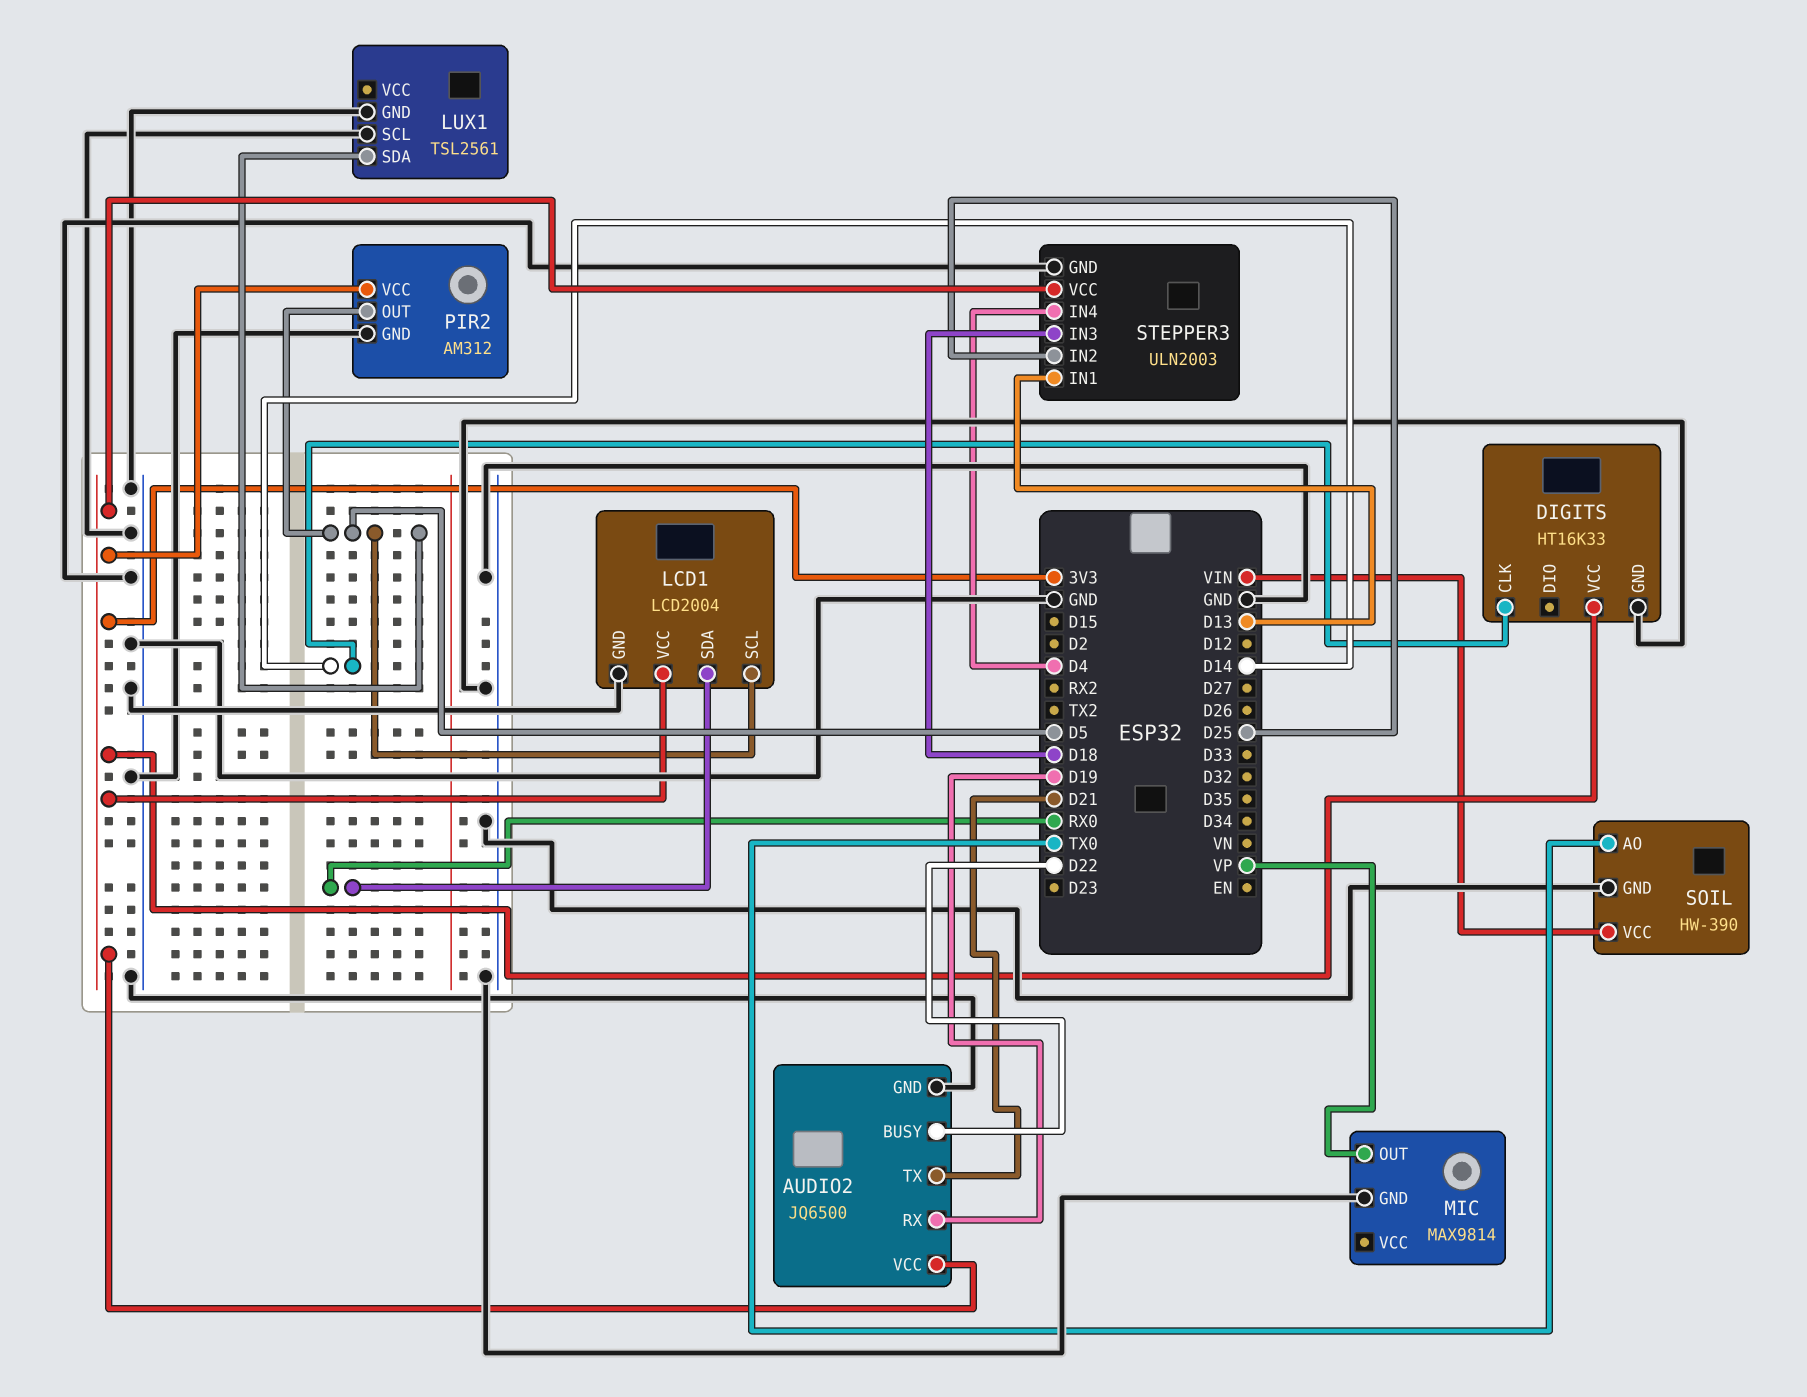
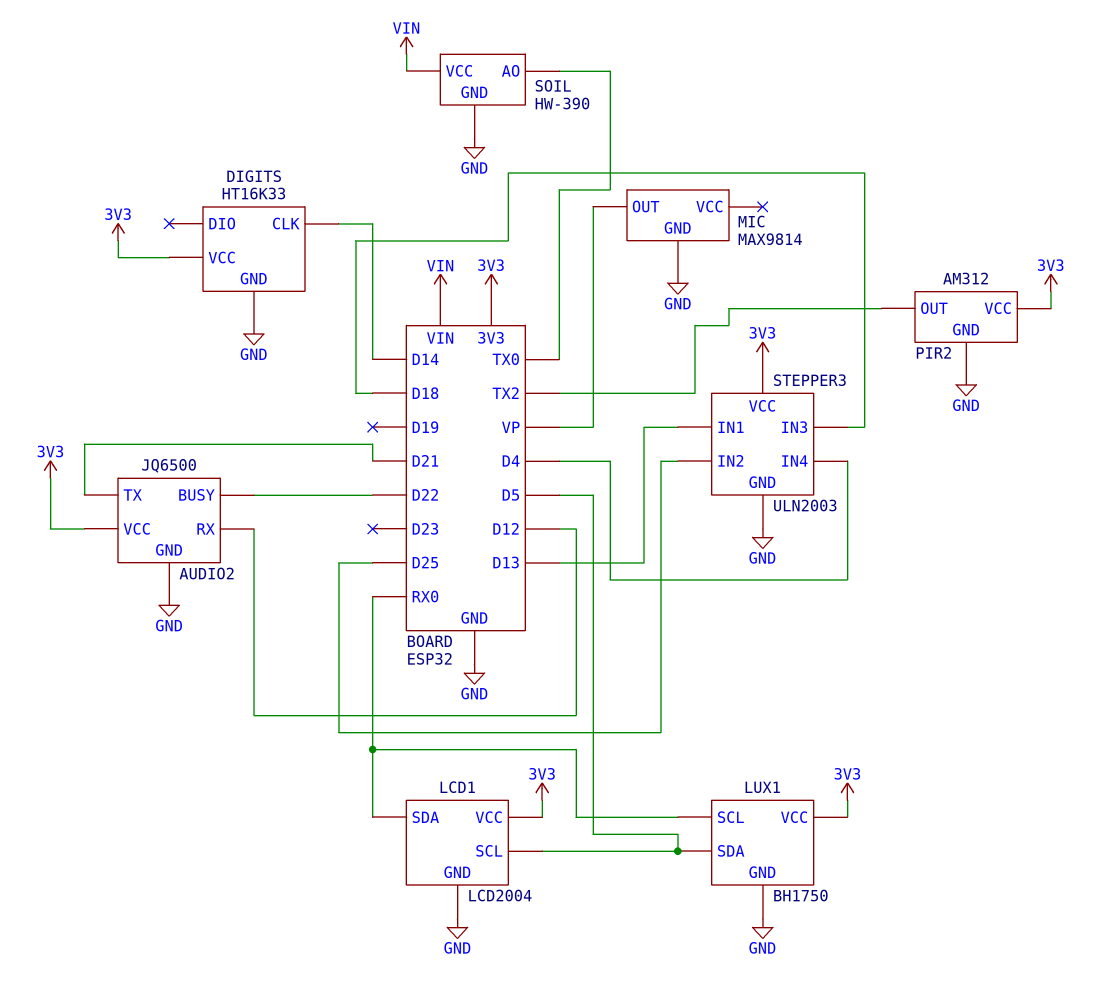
AUDIO2 pin RX: D19 -> D12
LUX1: TSL2561 -> BH1750
LUX1 pin SCL: GND -> RX0
LUX1 pin VCC: none -> 3V3
PIR2 pin OUT: D5 -> TX2

